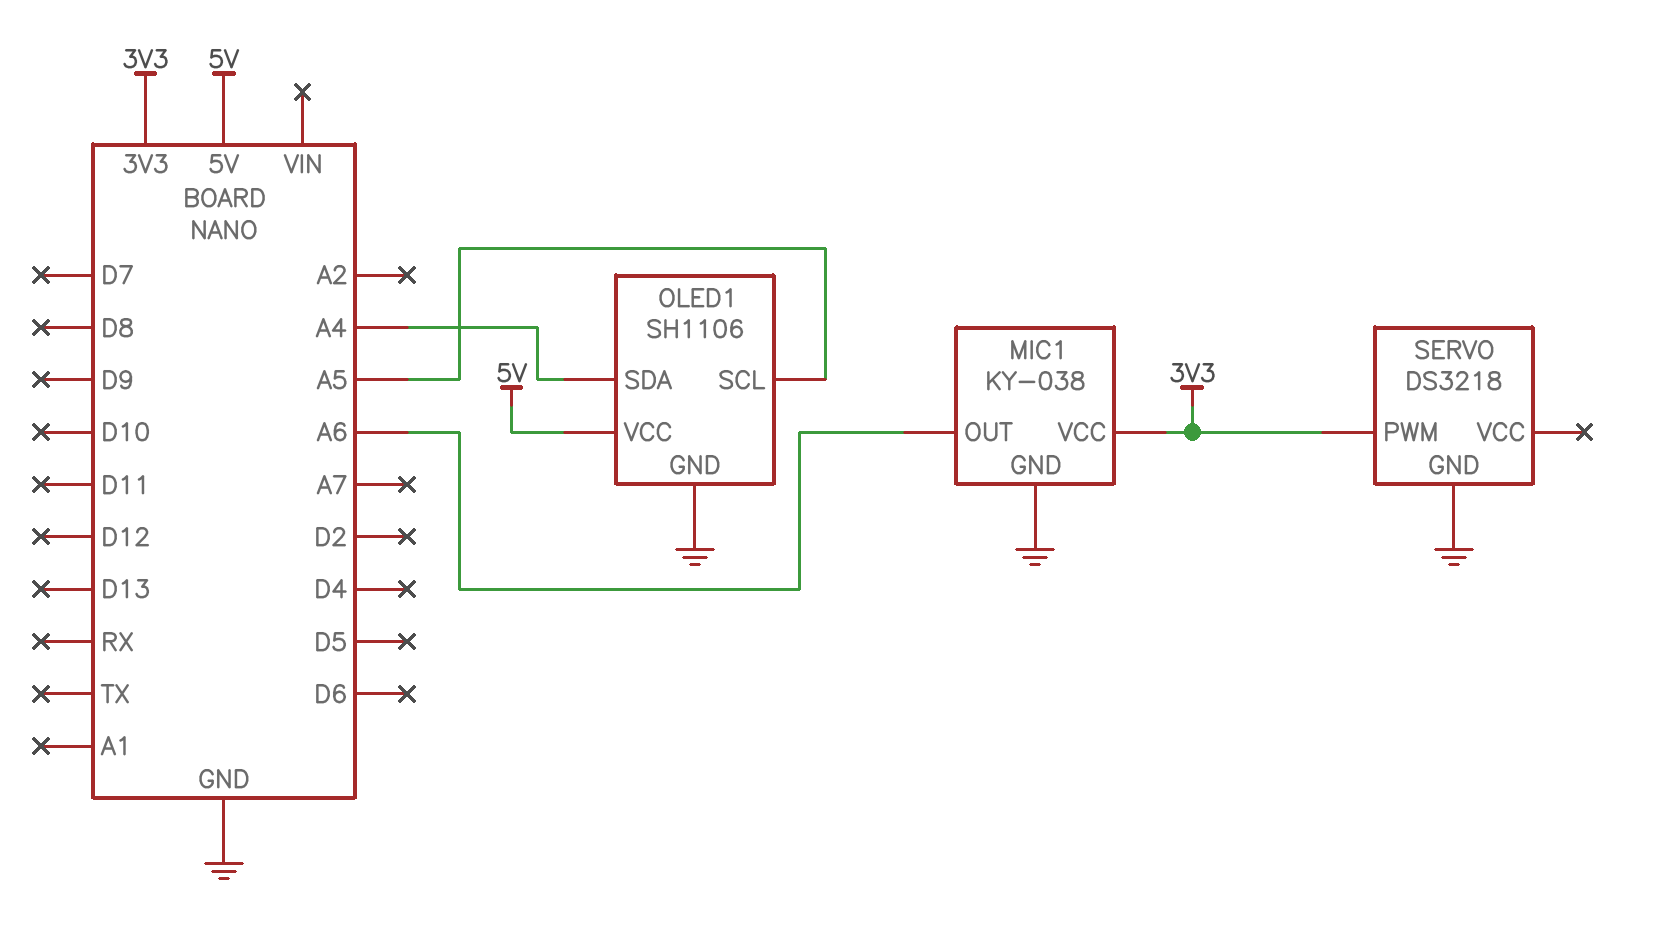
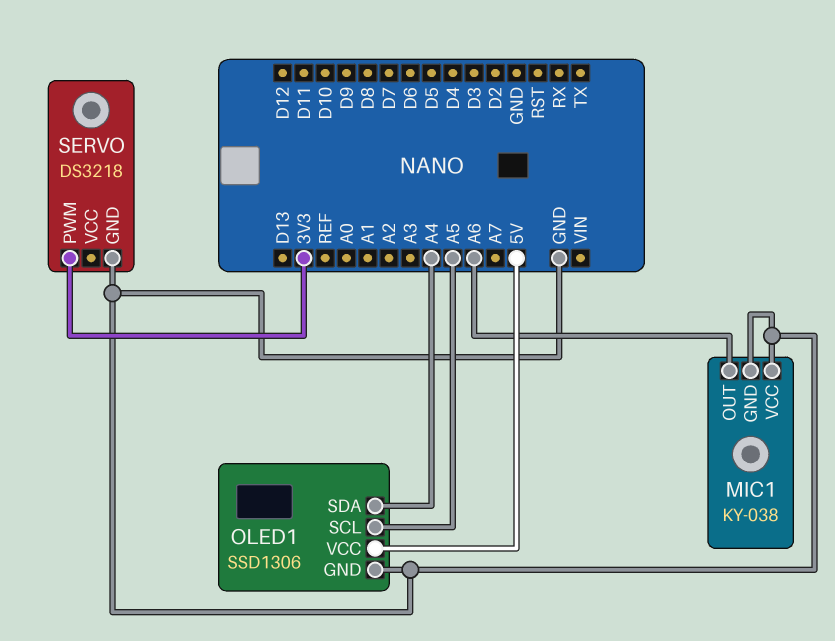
MIC1 pin VCC: 3V3 -> GND
OLED1: SH1106 -> SSD1306

